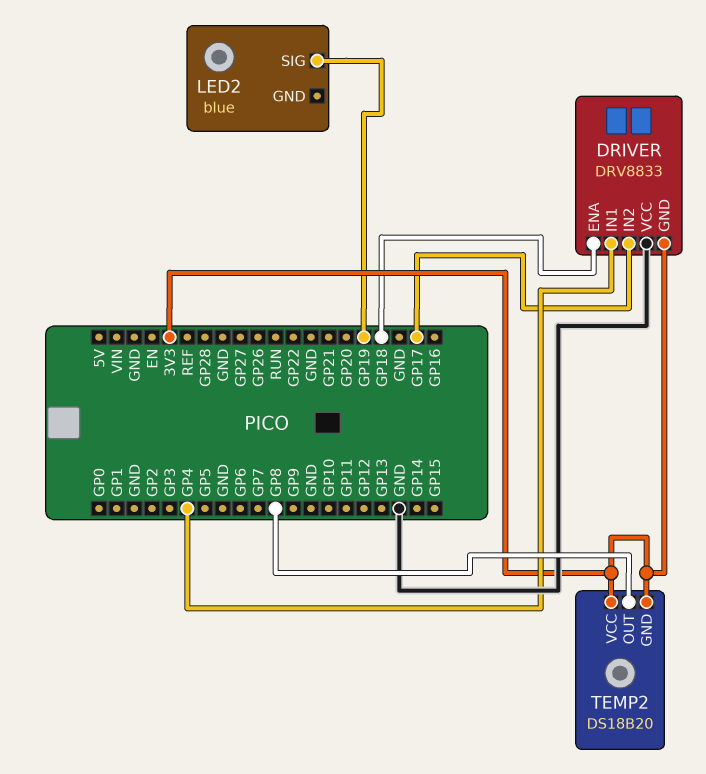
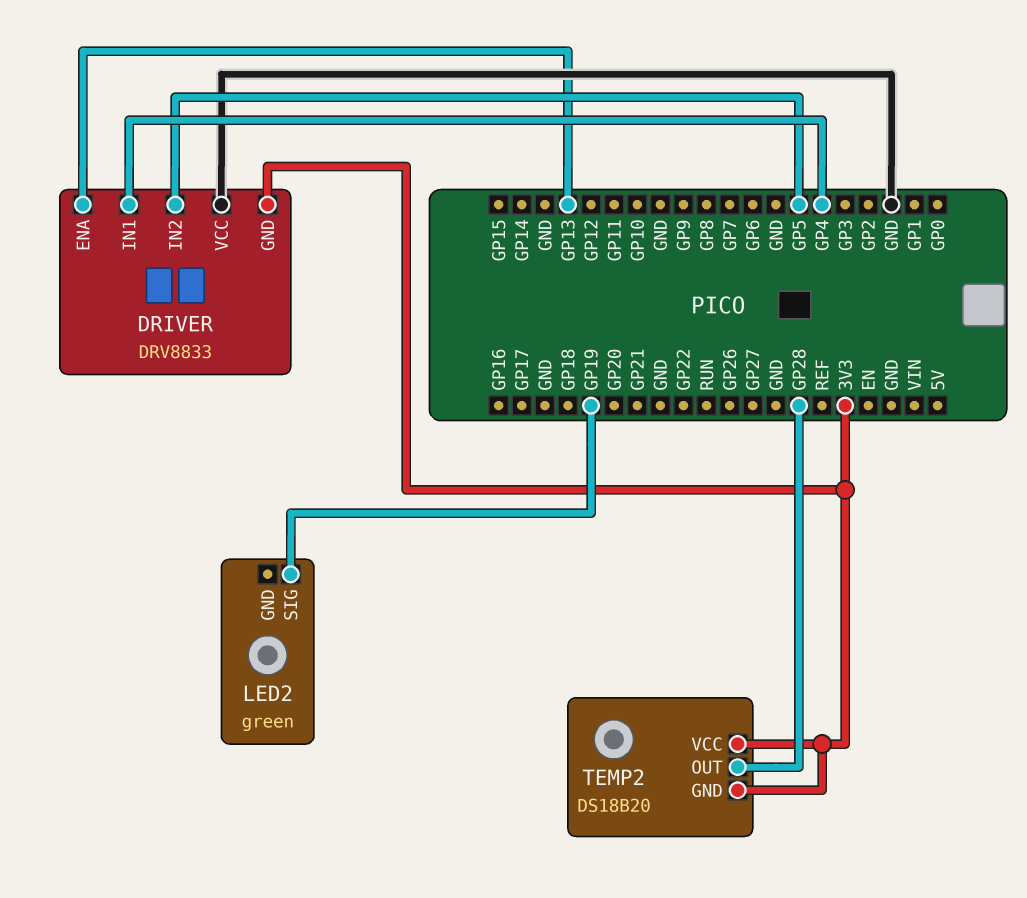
DRIVER pin ENA: GP18 -> GP13
DRIVER pin IN2: GP17 -> GP5
LED2: blue -> green
TEMP2 pin OUT: GP8 -> GP28

